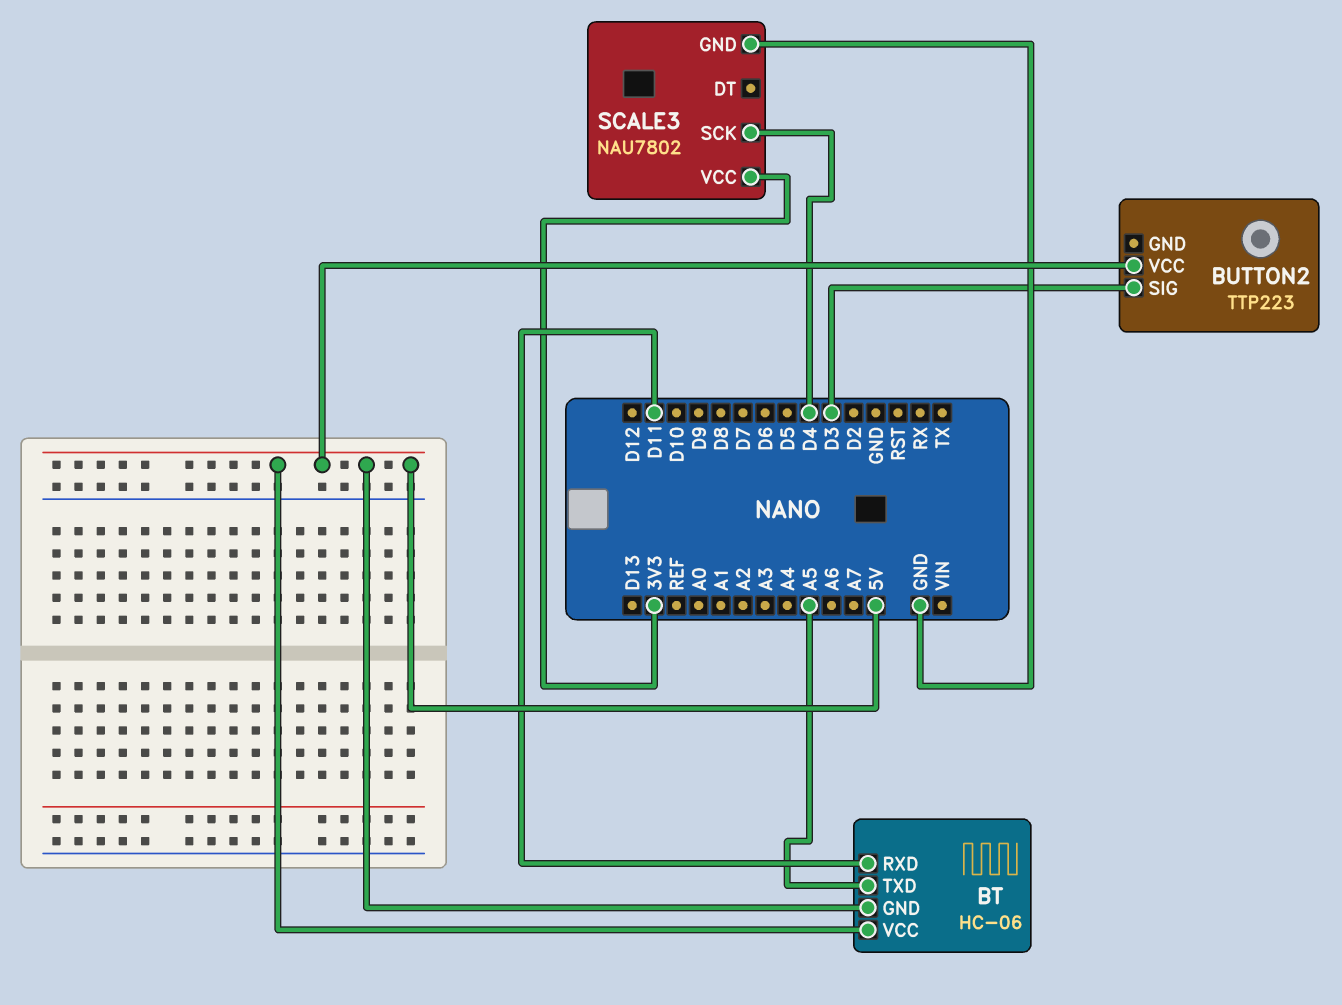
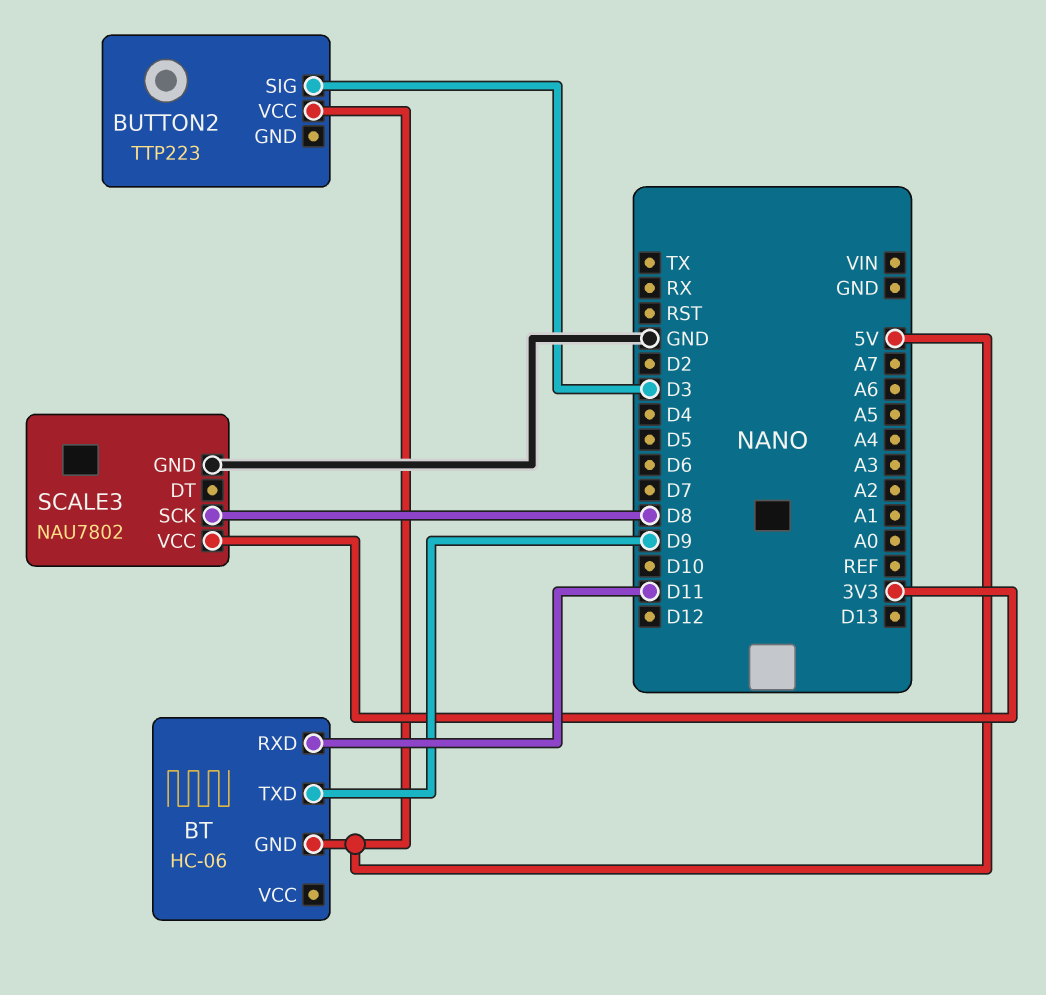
BT pin TXD: A5 -> D9
BT pin VCC: 5V -> none
SCALE3 pin SCK: D4 -> D8

